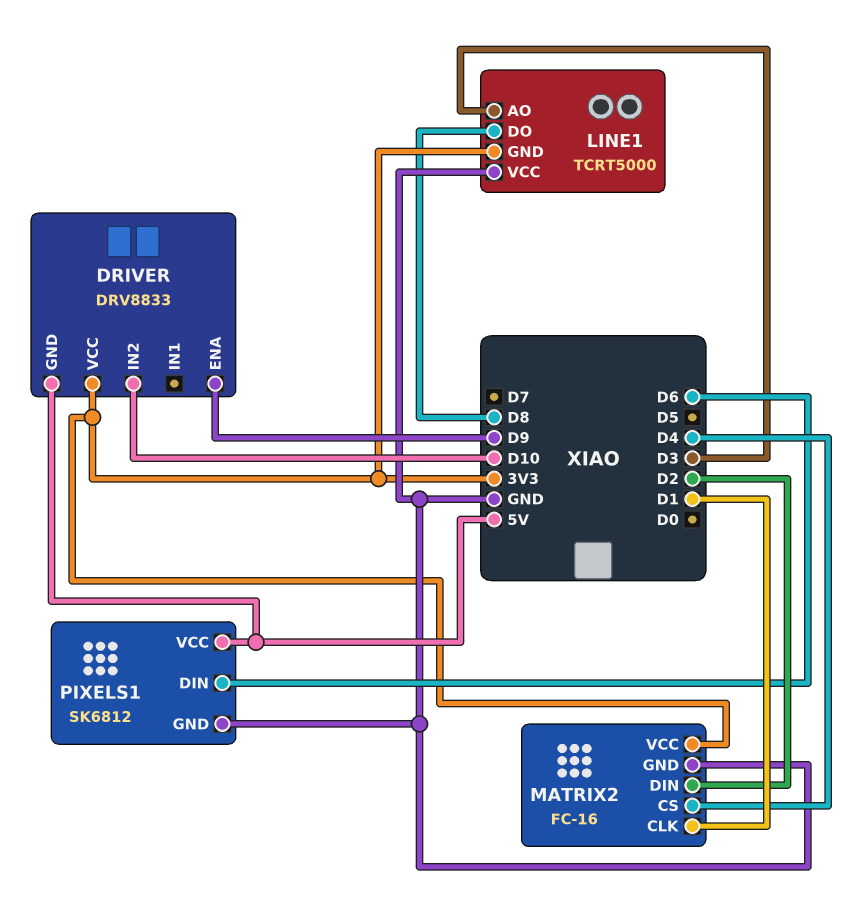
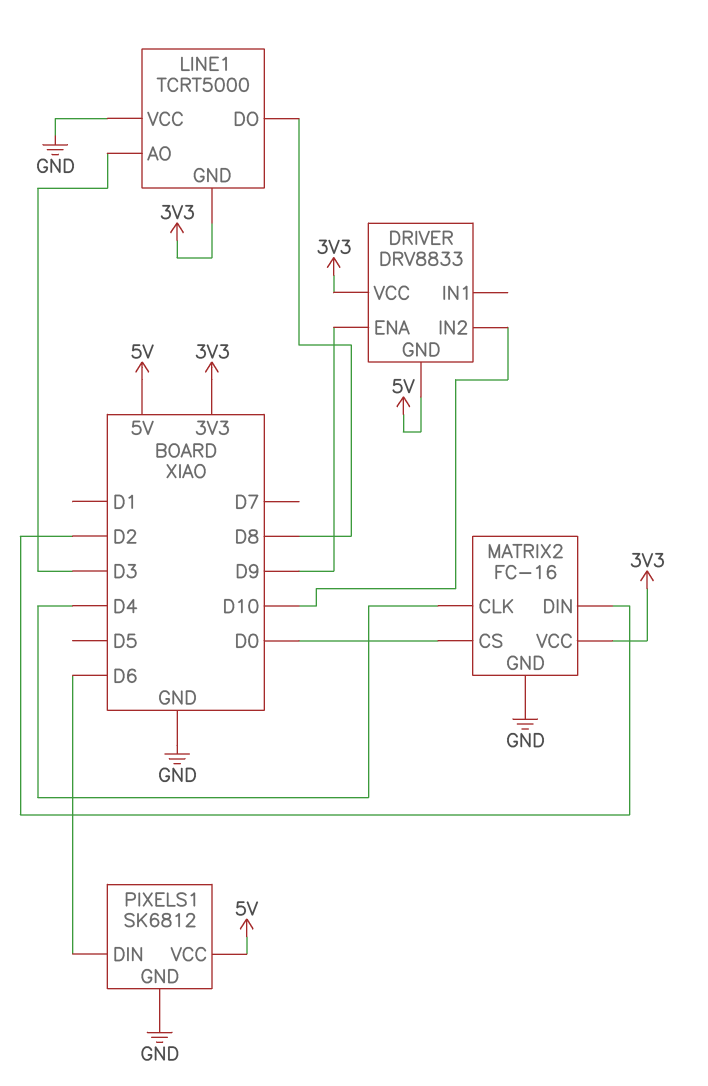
MATRIX2 pin CLK: D1 -> D4
MATRIX2 pin CS: D4 -> D0

